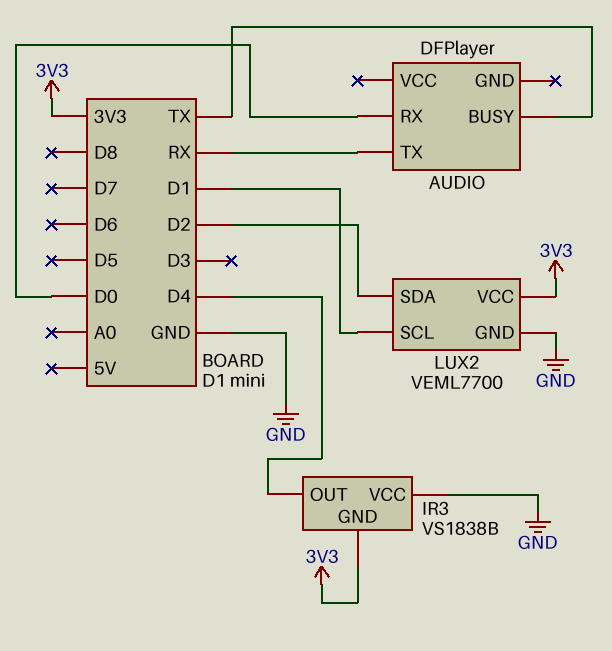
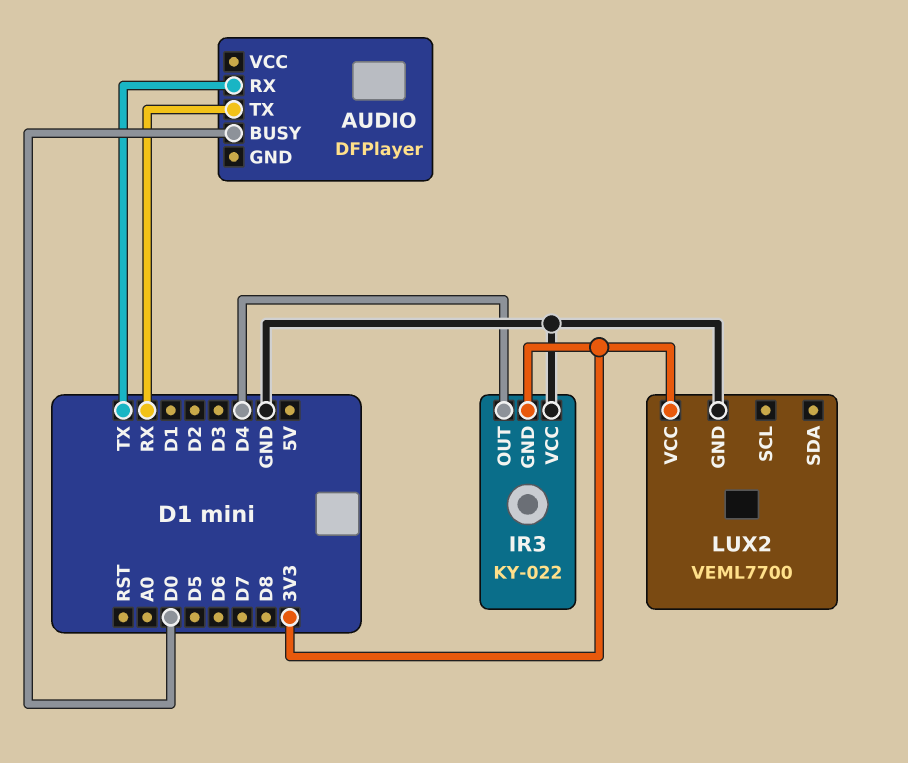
AUDIO pin BUSY: TX -> D0
AUDIO pin RX: D0 -> TX
IR3: VS1838B -> KY-022
LUX2 pin SCL: D1 -> none
LUX2 pin SDA: D2 -> none

